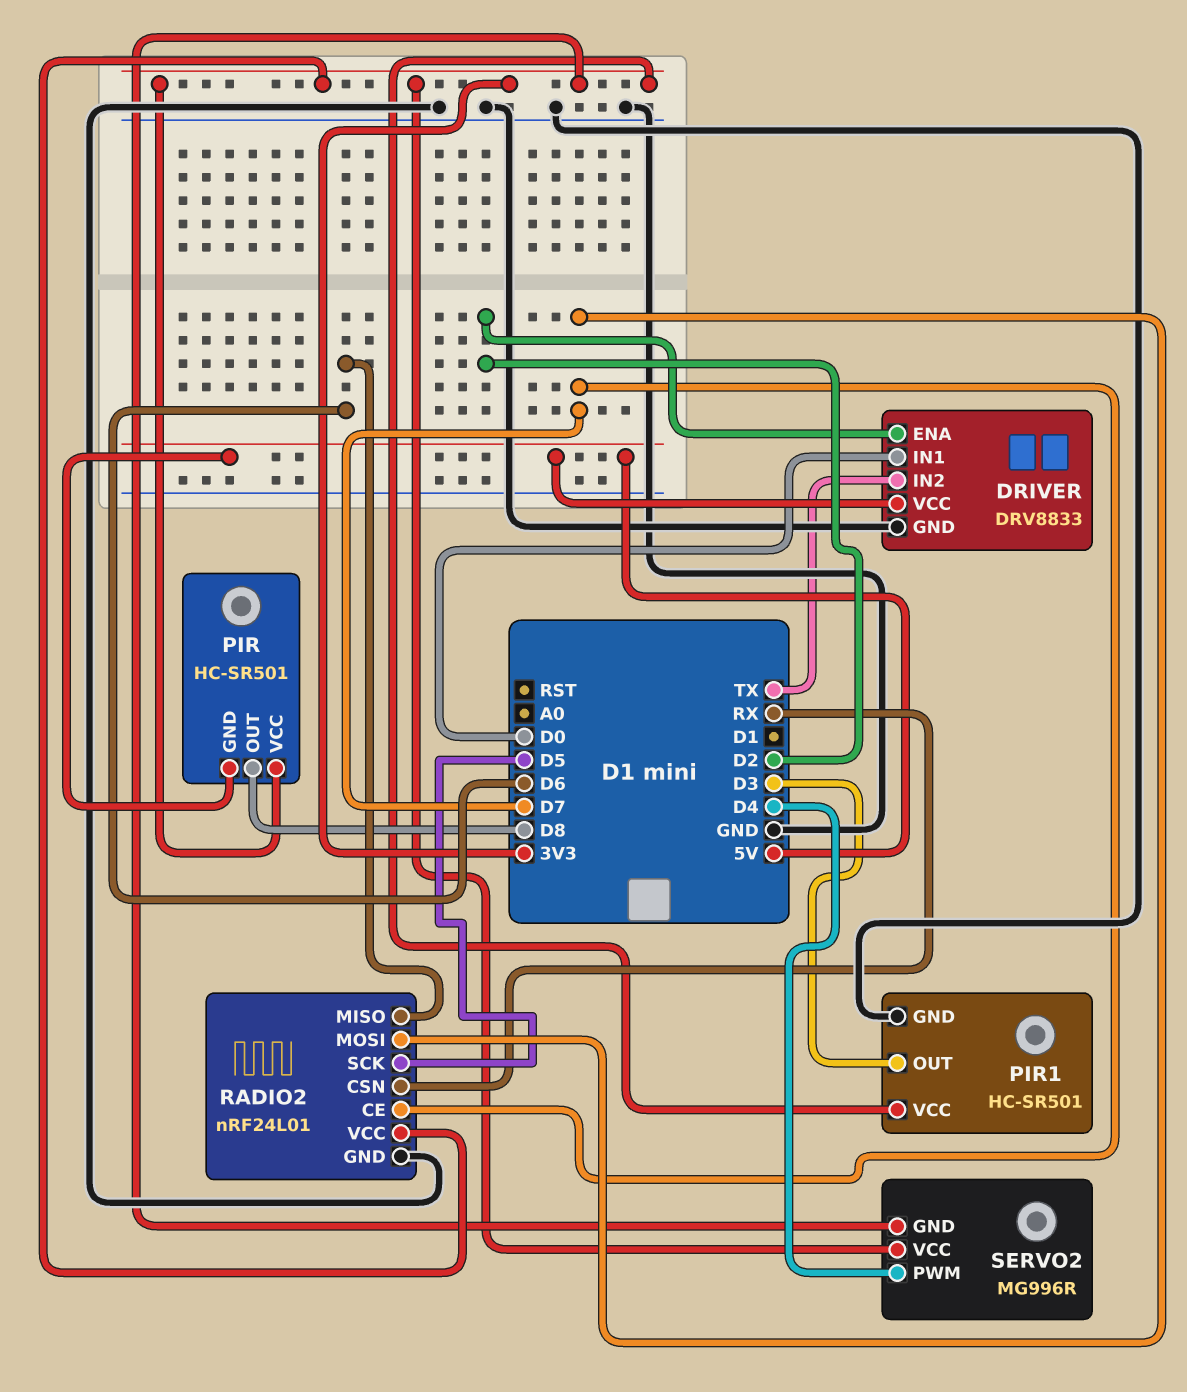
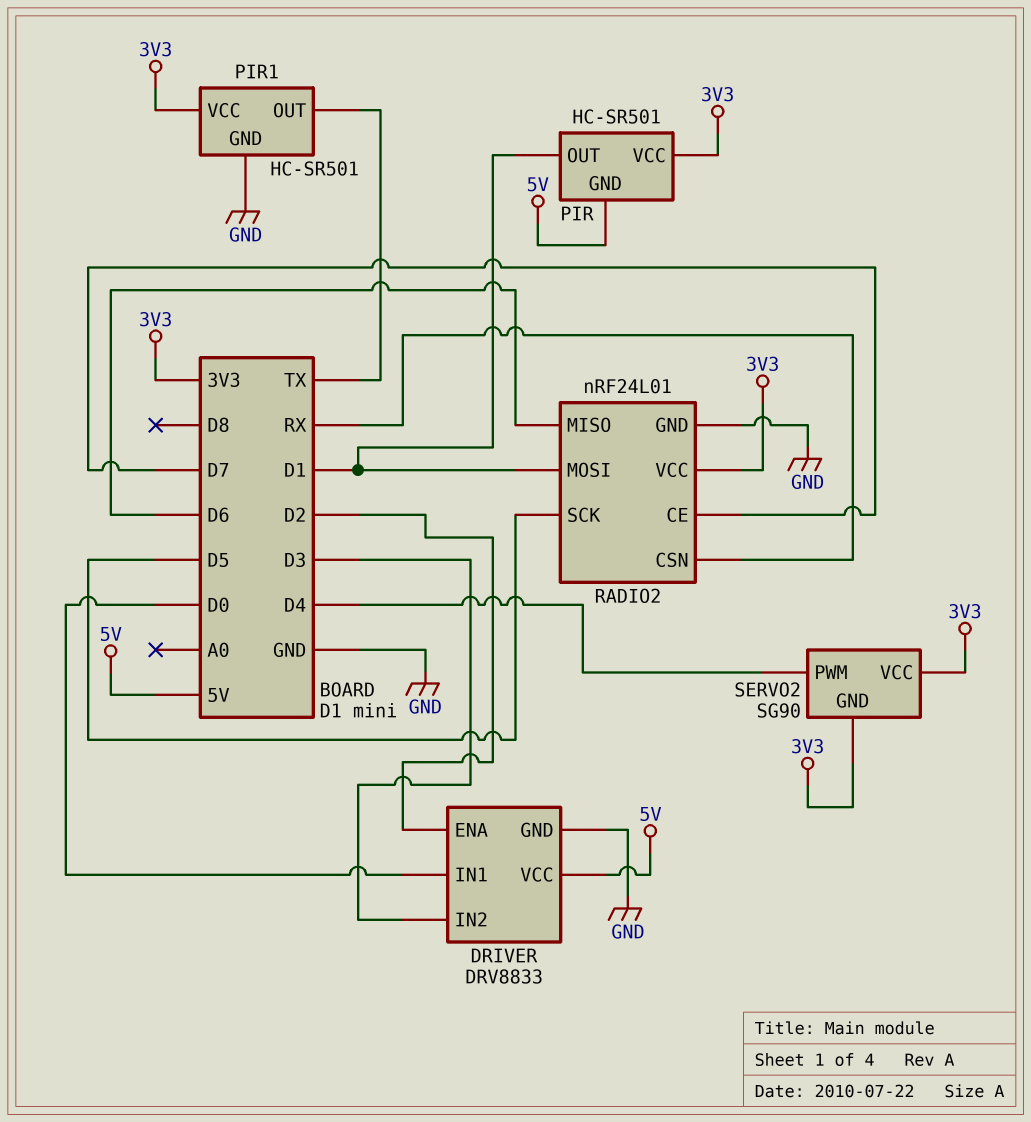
DRIVER pin IN2: TX -> D3
PIR pin OUT: D8 -> D1
PIR1 pin OUT: D3 -> TX
RADIO2 pin MOSI: D7 -> D1
SERVO2: MG996R -> SG90

